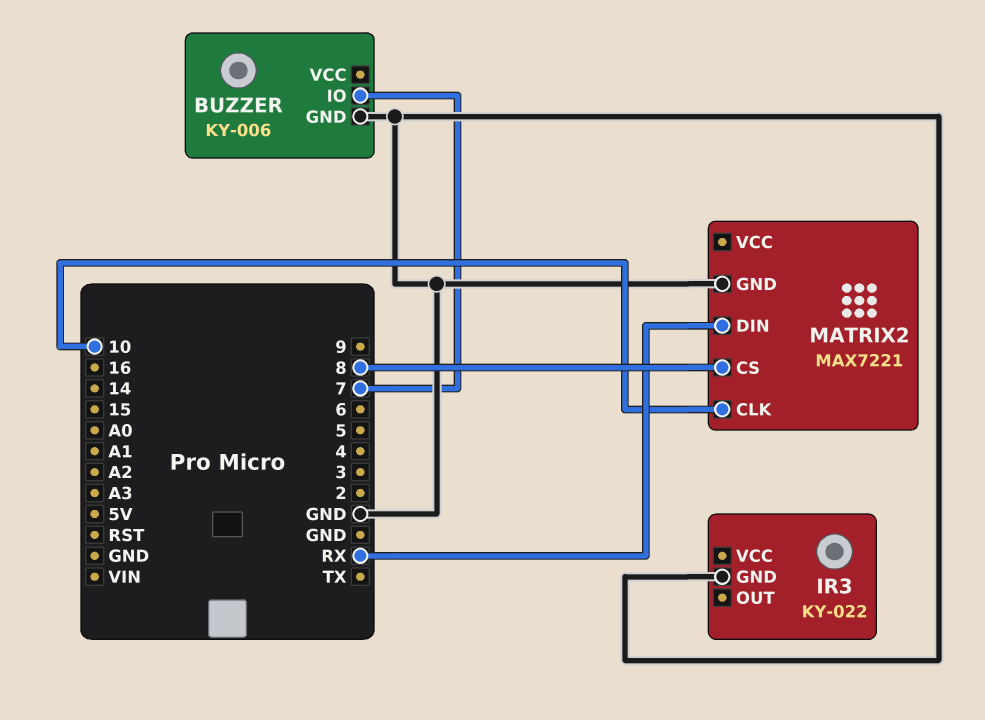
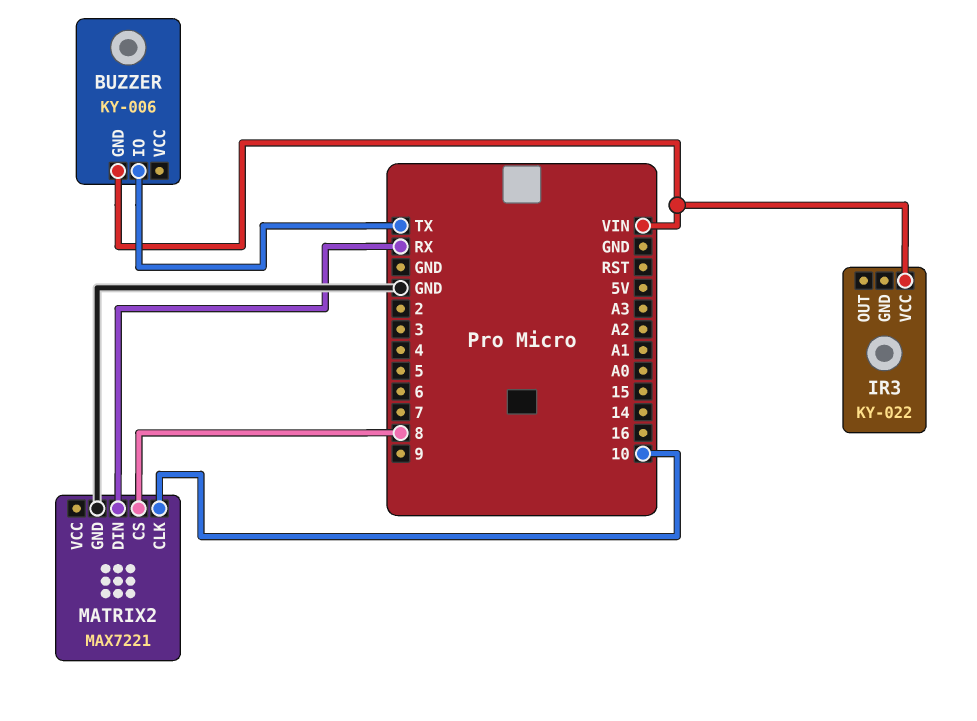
BUZZER pin GND: GND -> VIN
BUZZER pin IO: 7 -> TX
IR3 pin GND: GND -> none
IR3 pin VCC: none -> VIN

